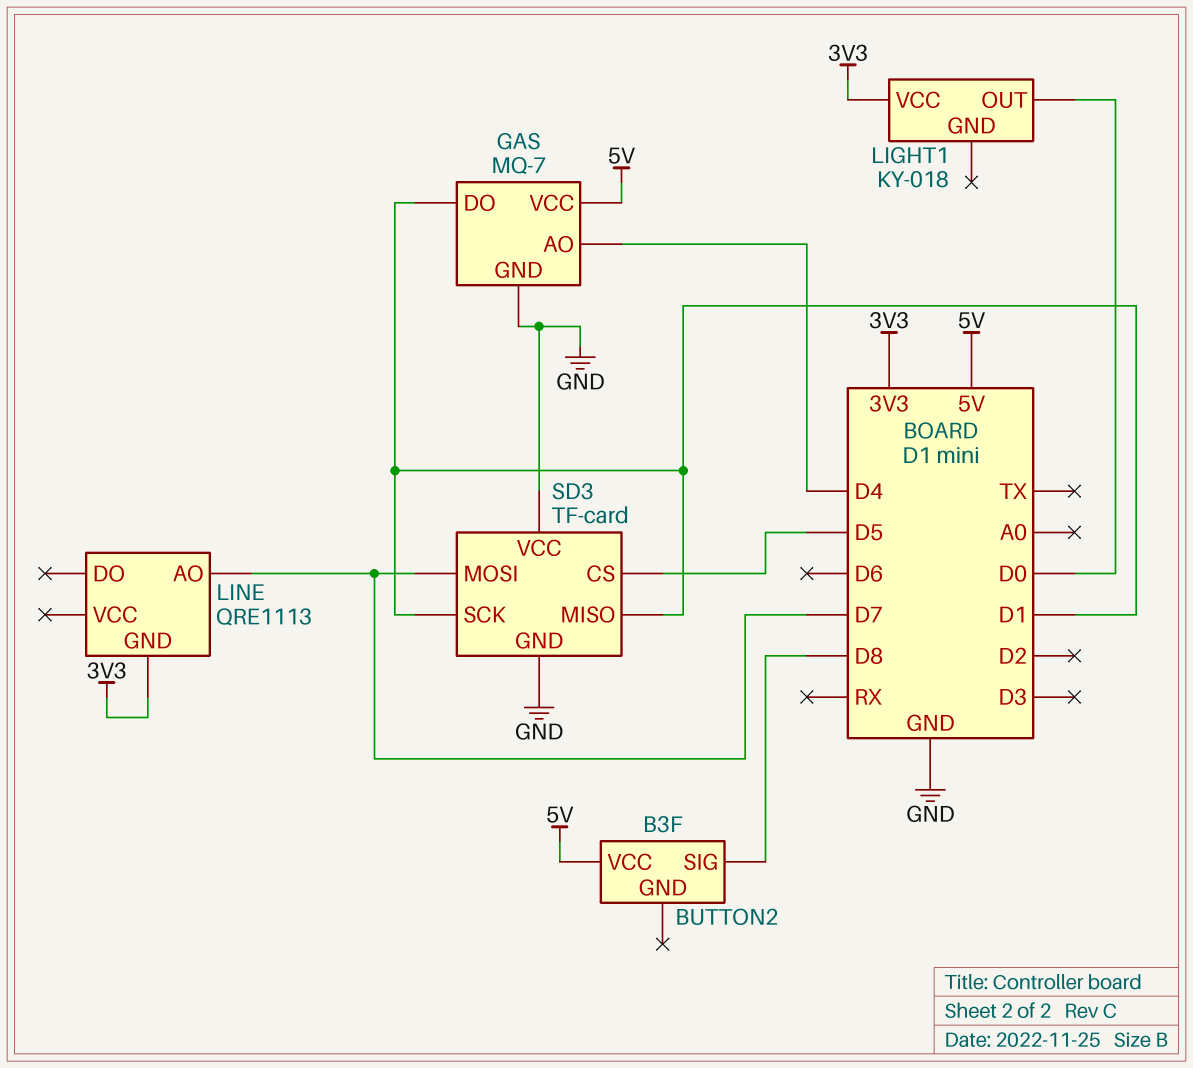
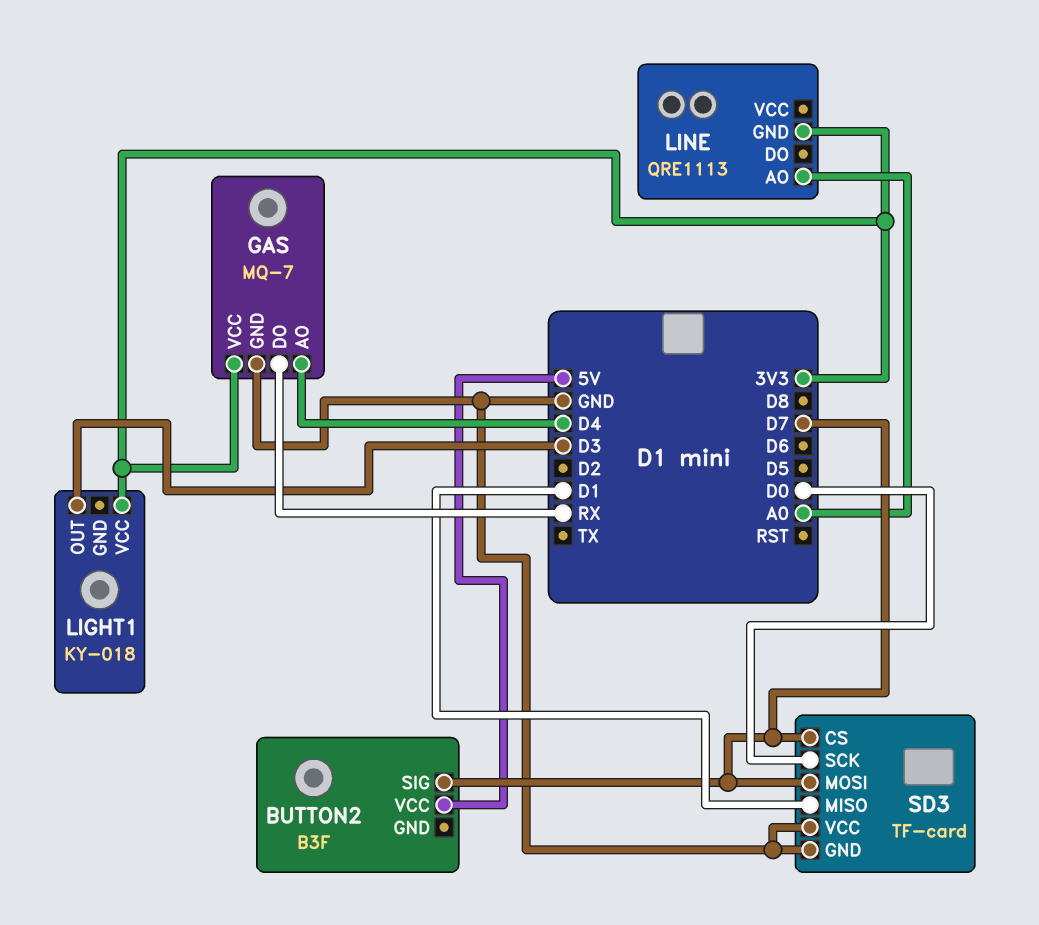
BUTTON2 pin SIG: D8 -> D7
GAS pin DO: D1 -> RX
GAS pin VCC: 5V -> 3V3
LIGHT1 pin OUT: D0 -> D3
LINE pin AO: D7 -> A0
SD3 pin CS: D5 -> D7
SD3 pin SCK: D1 -> D0

